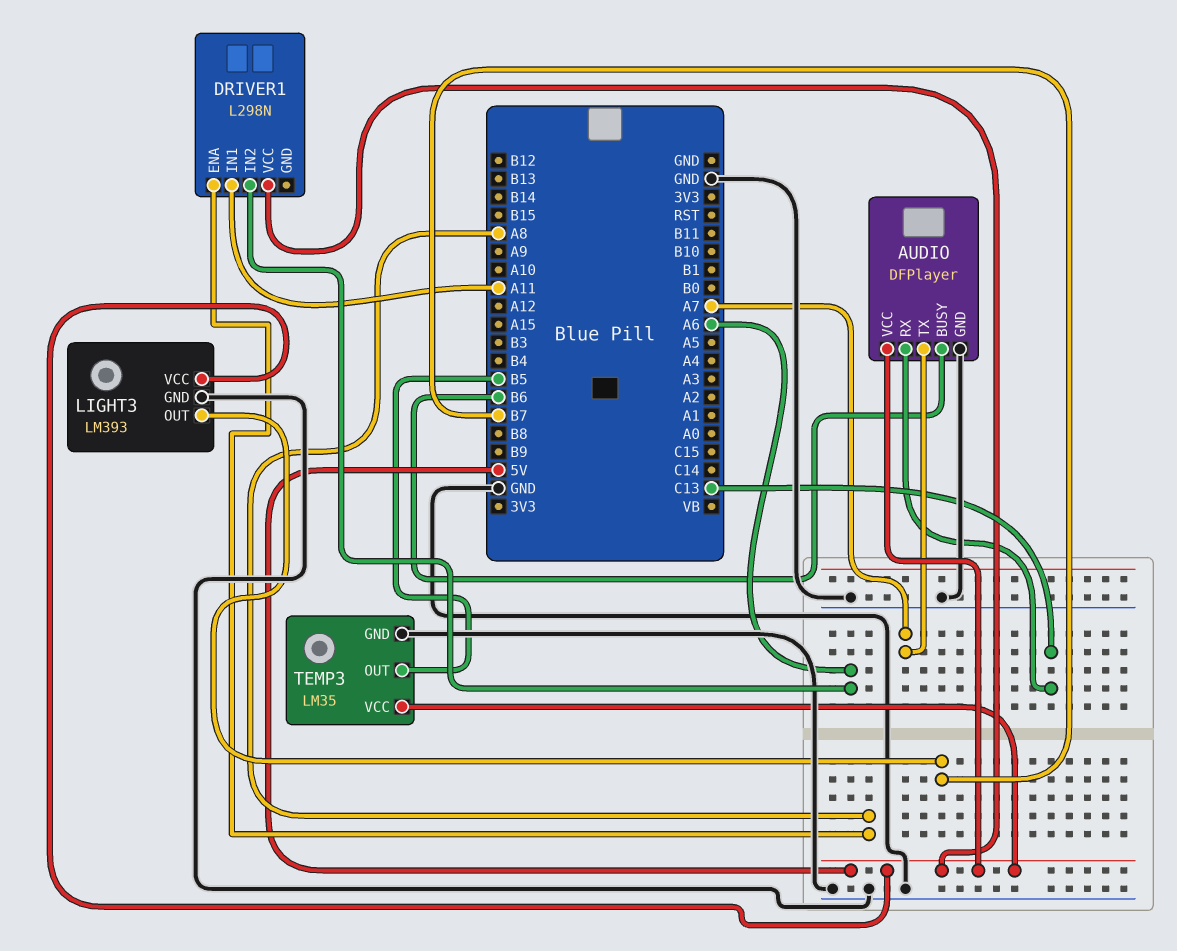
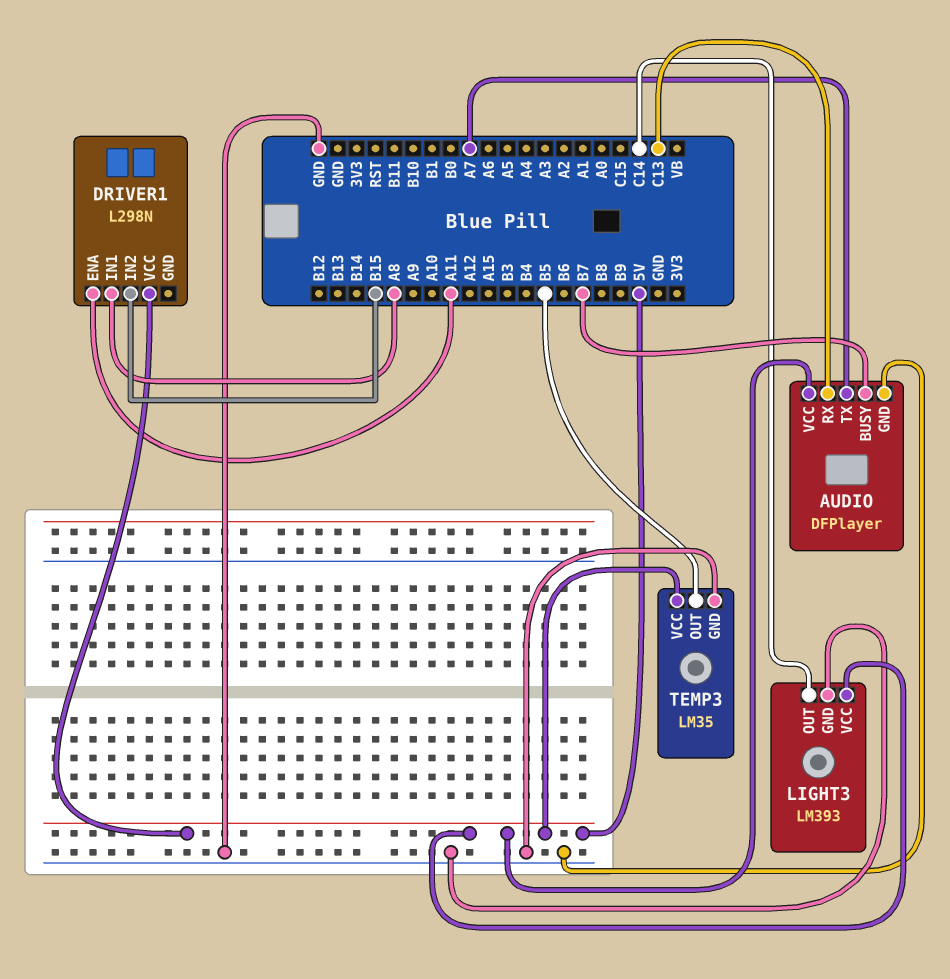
AUDIO pin BUSY: B6 -> B7
DRIVER1 pin ENA: A8 -> A11
DRIVER1 pin IN1: A11 -> A8
DRIVER1 pin IN2: A6 -> B15
LIGHT3 pin OUT: B7 -> C14

